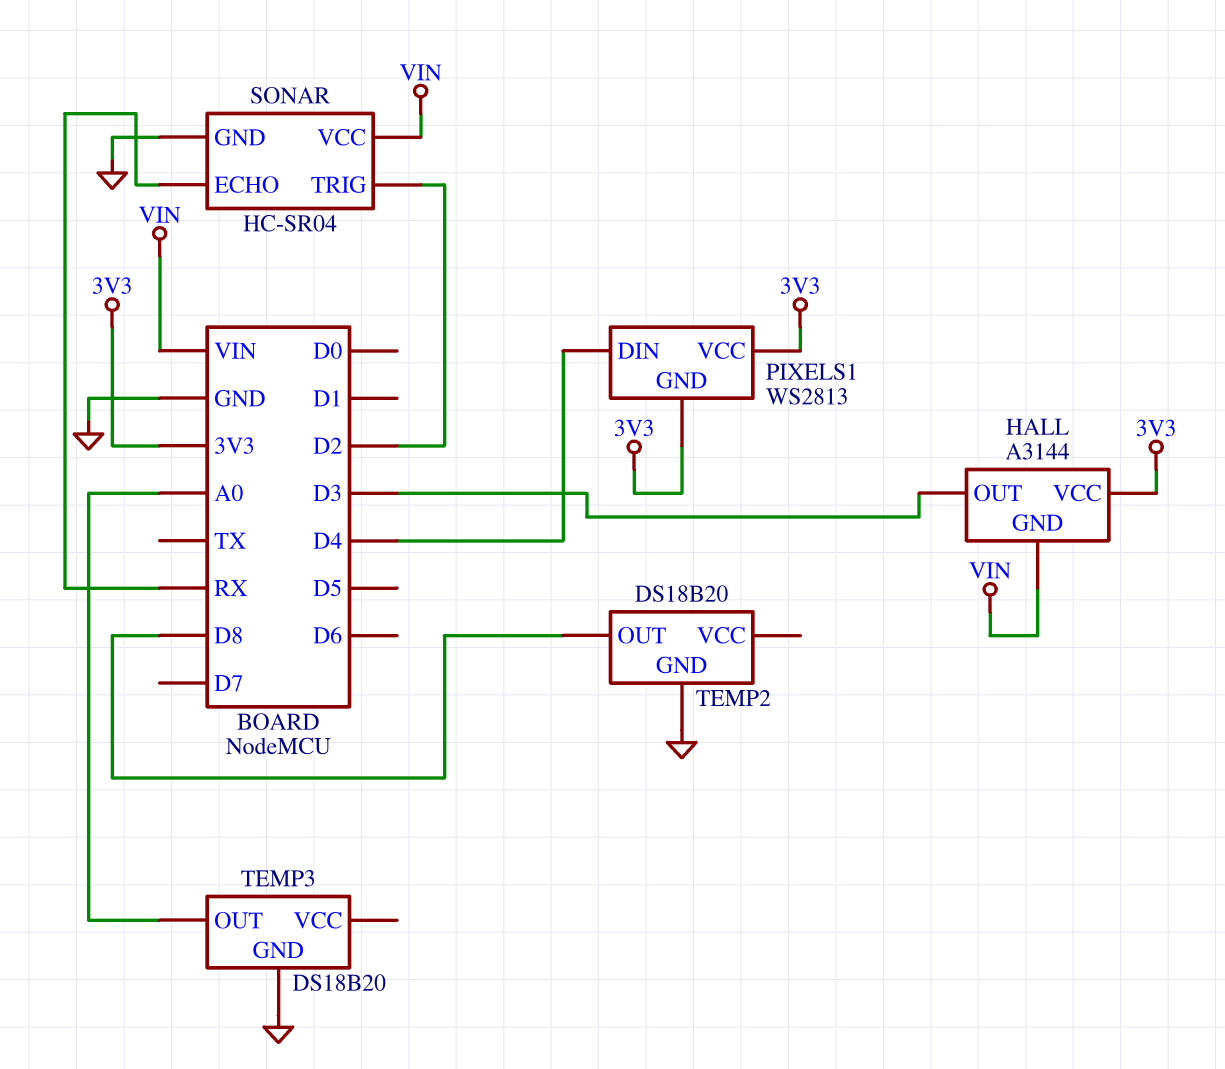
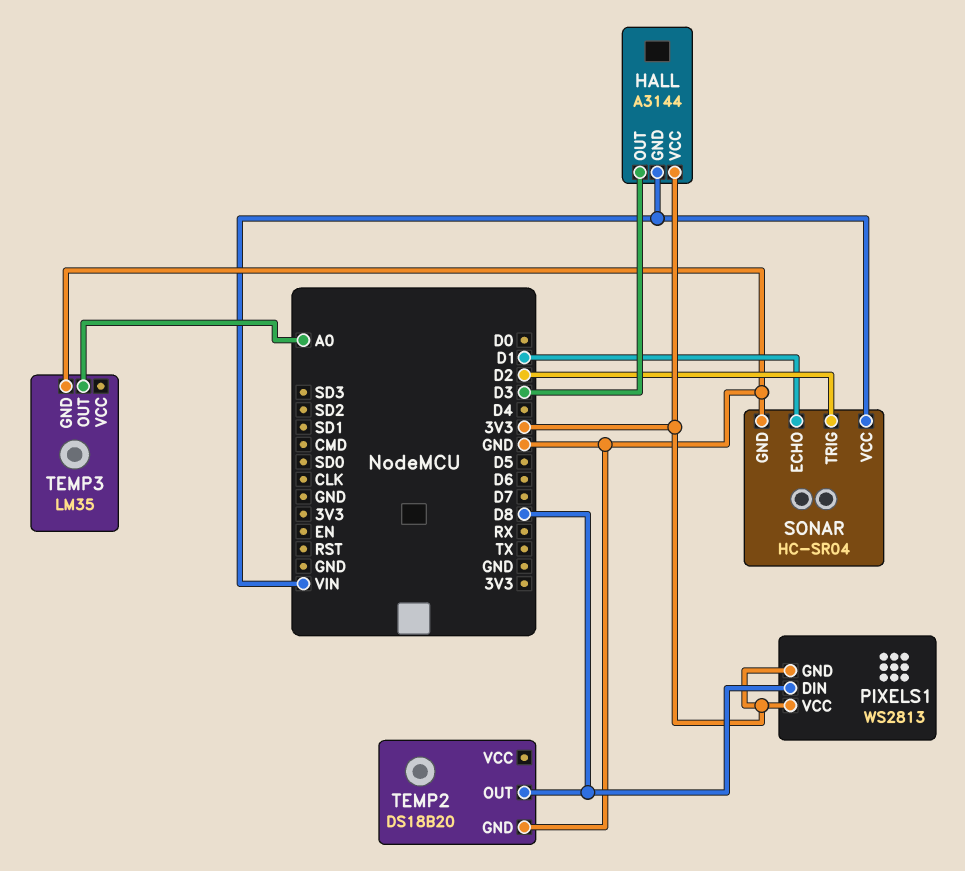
PIXELS1 pin DIN: D4 -> D8
SONAR pin ECHO: RX -> D1
TEMP3: DS18B20 -> LM35

